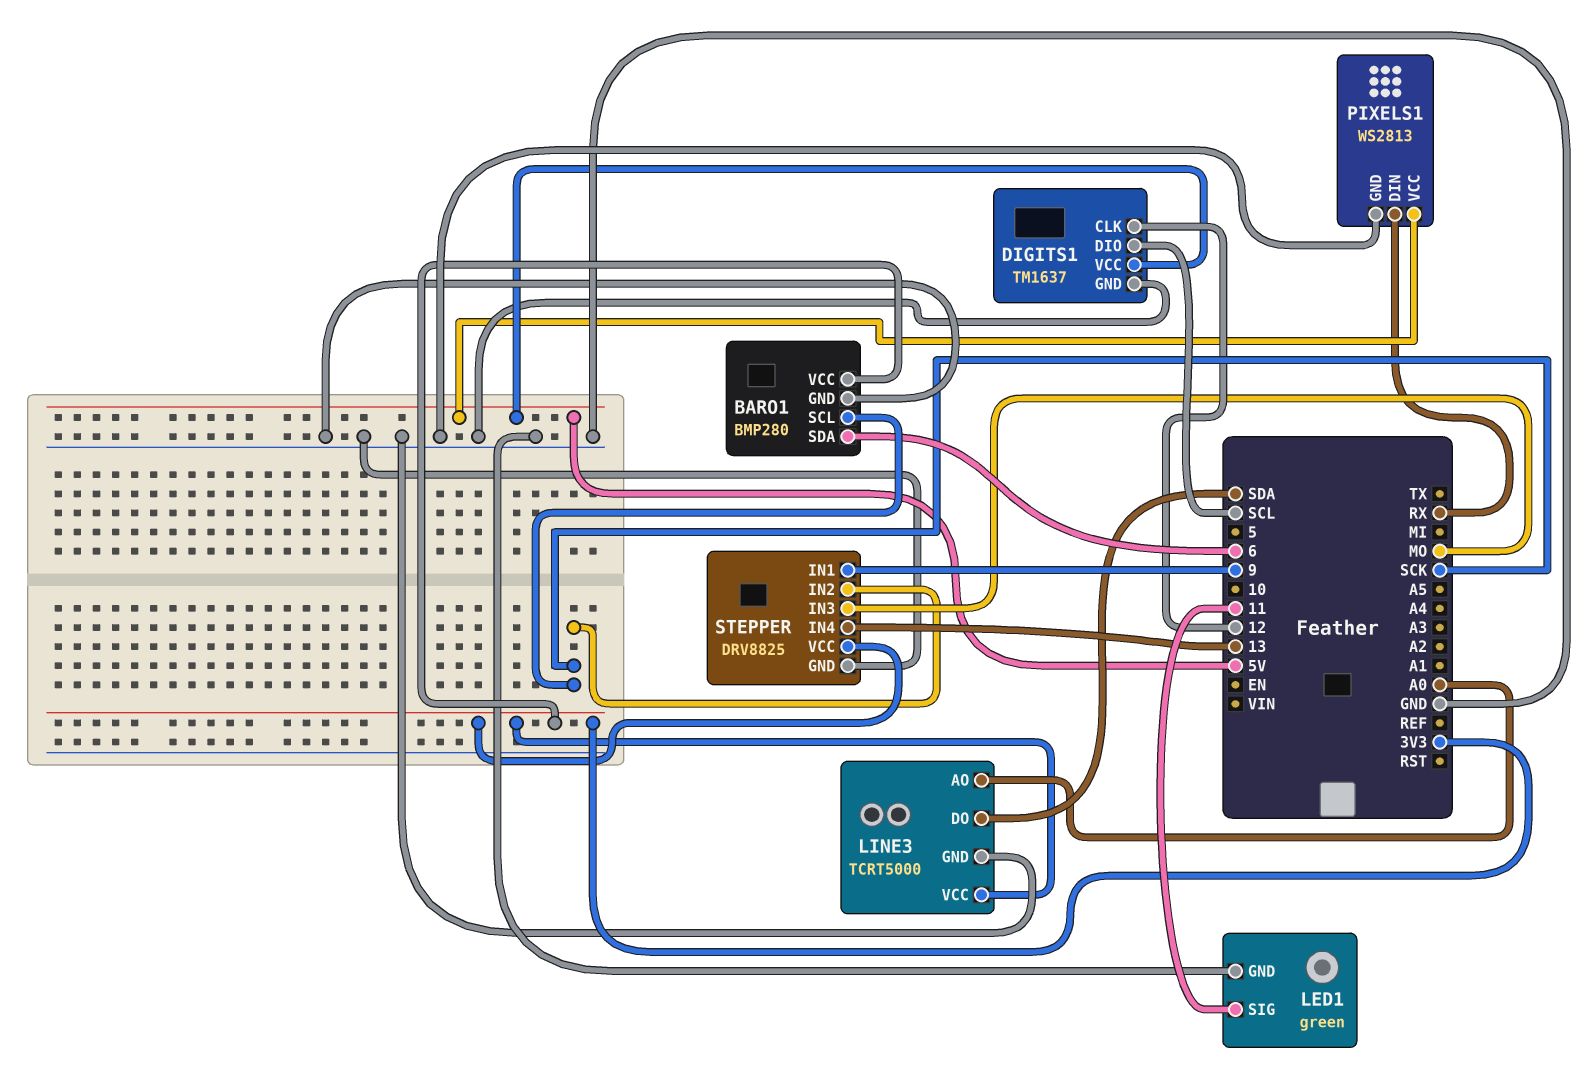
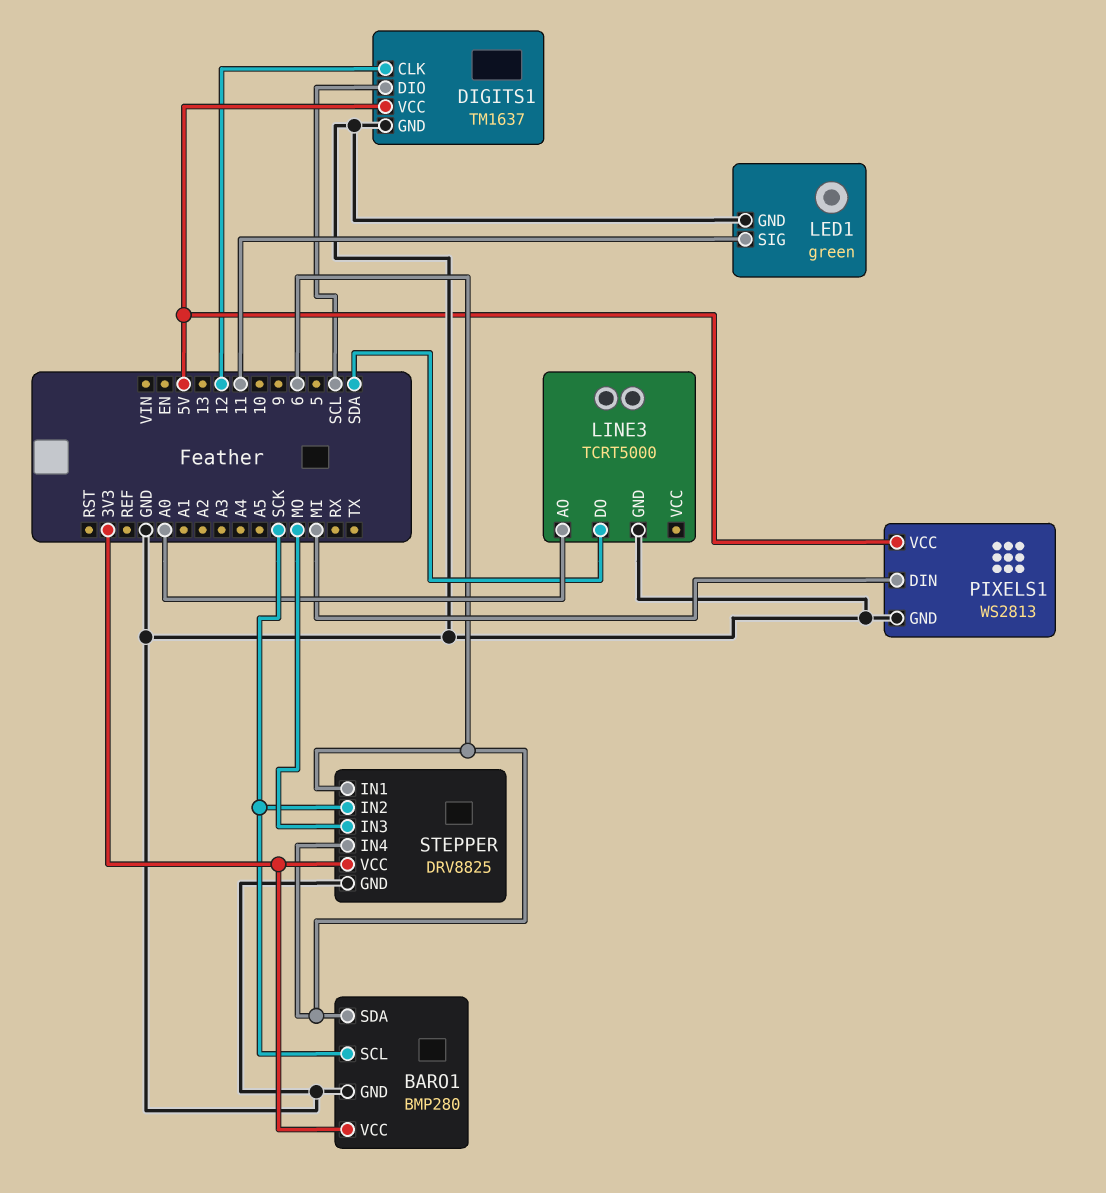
LINE3 pin VCC: 3V3 -> none
PIXELS1 pin DIN: RX -> MI
STEPPER pin IN1: 9 -> 6
STEPPER pin IN4: 13 -> 6

